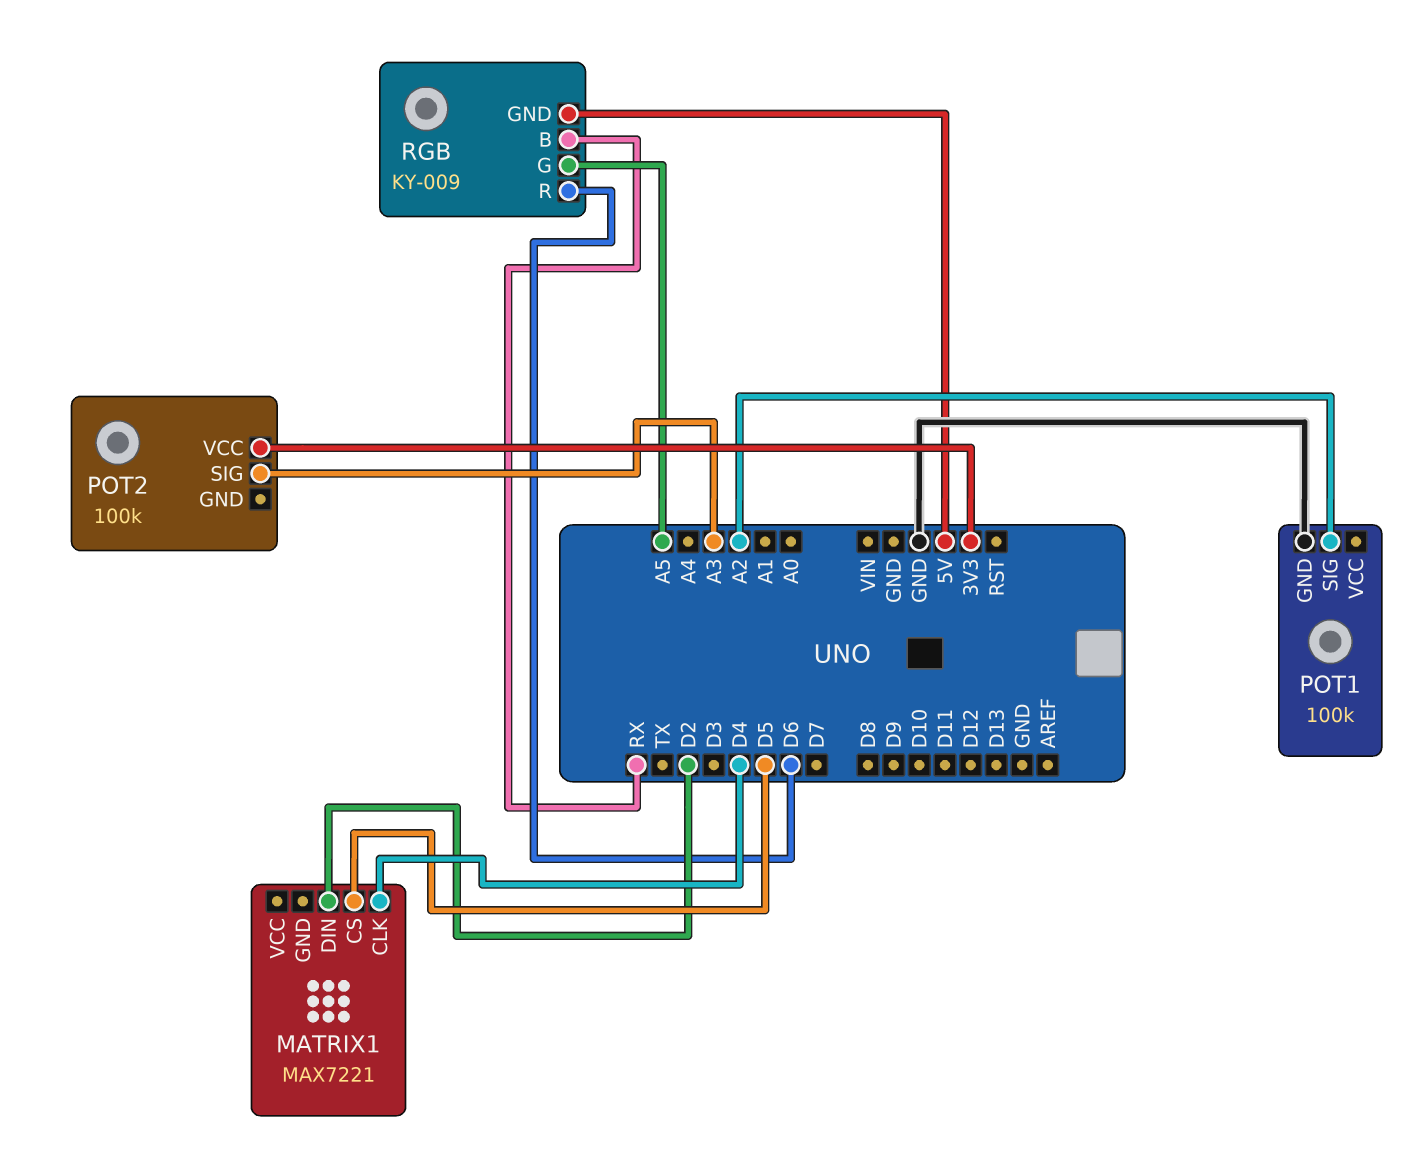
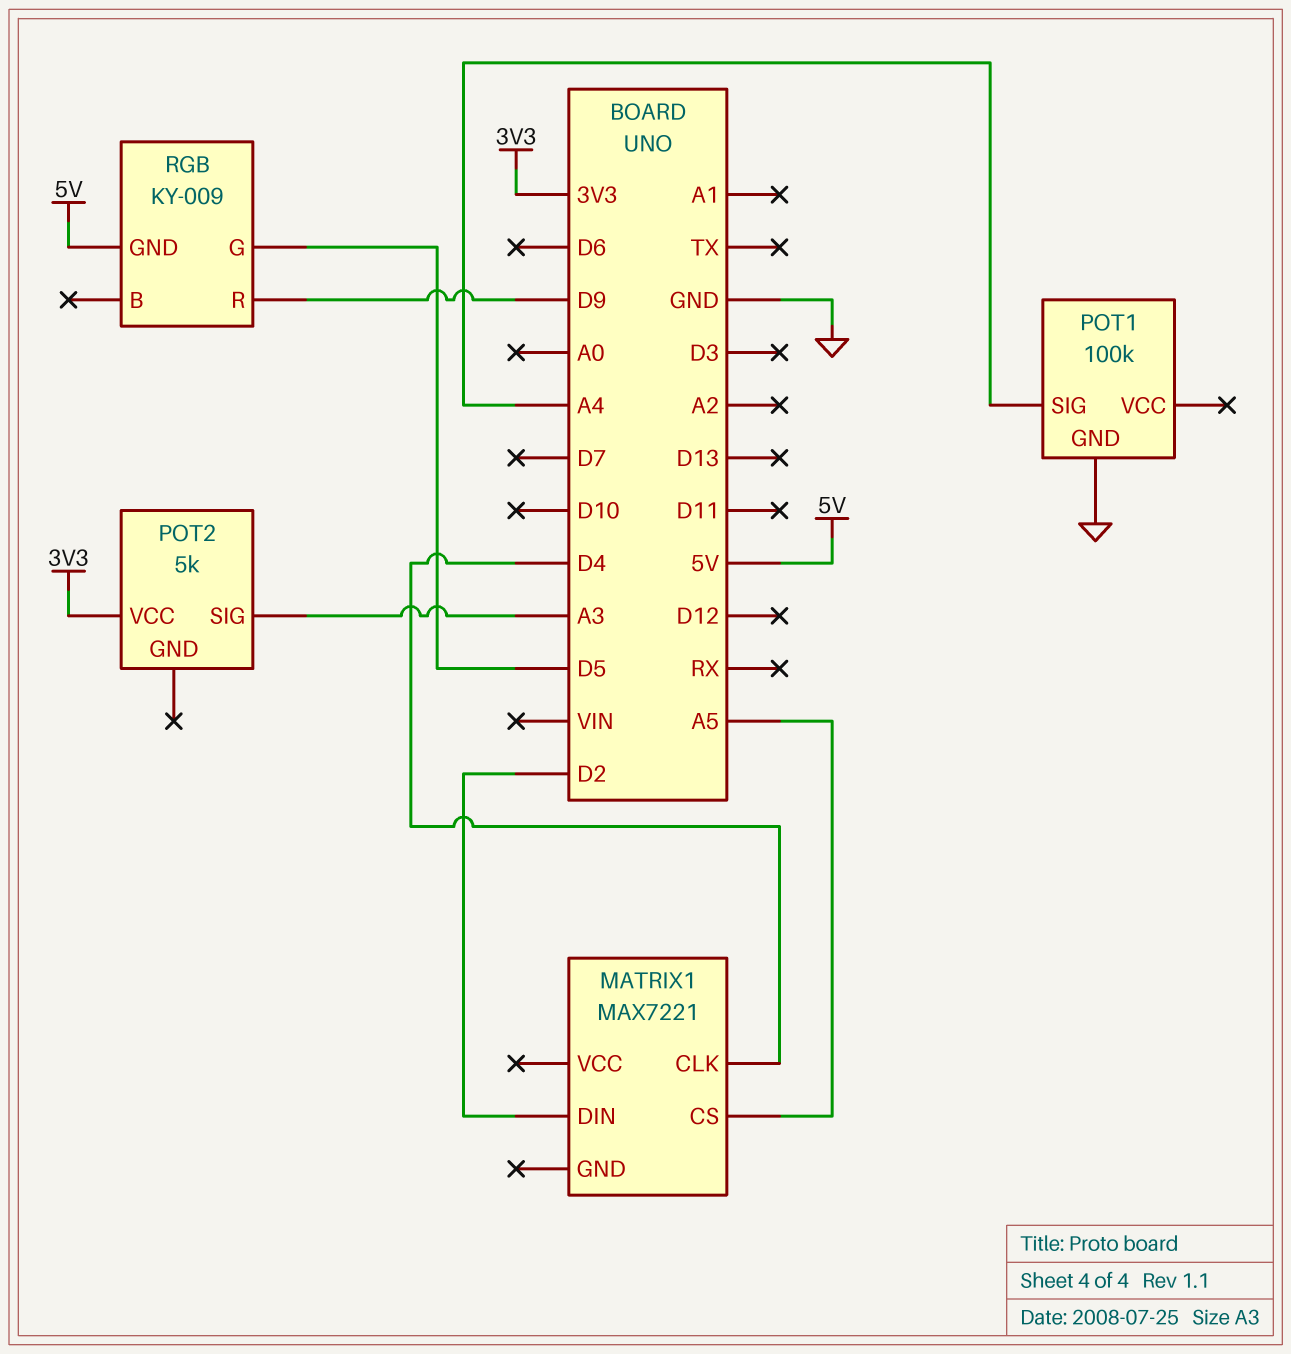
MATRIX1 pin CS: D5 -> A5
POT1 pin SIG: A2 -> A4
POT2: 100k -> 5k
RGB pin B: RX -> none
RGB pin G: A5 -> D5
RGB pin R: D6 -> D9

